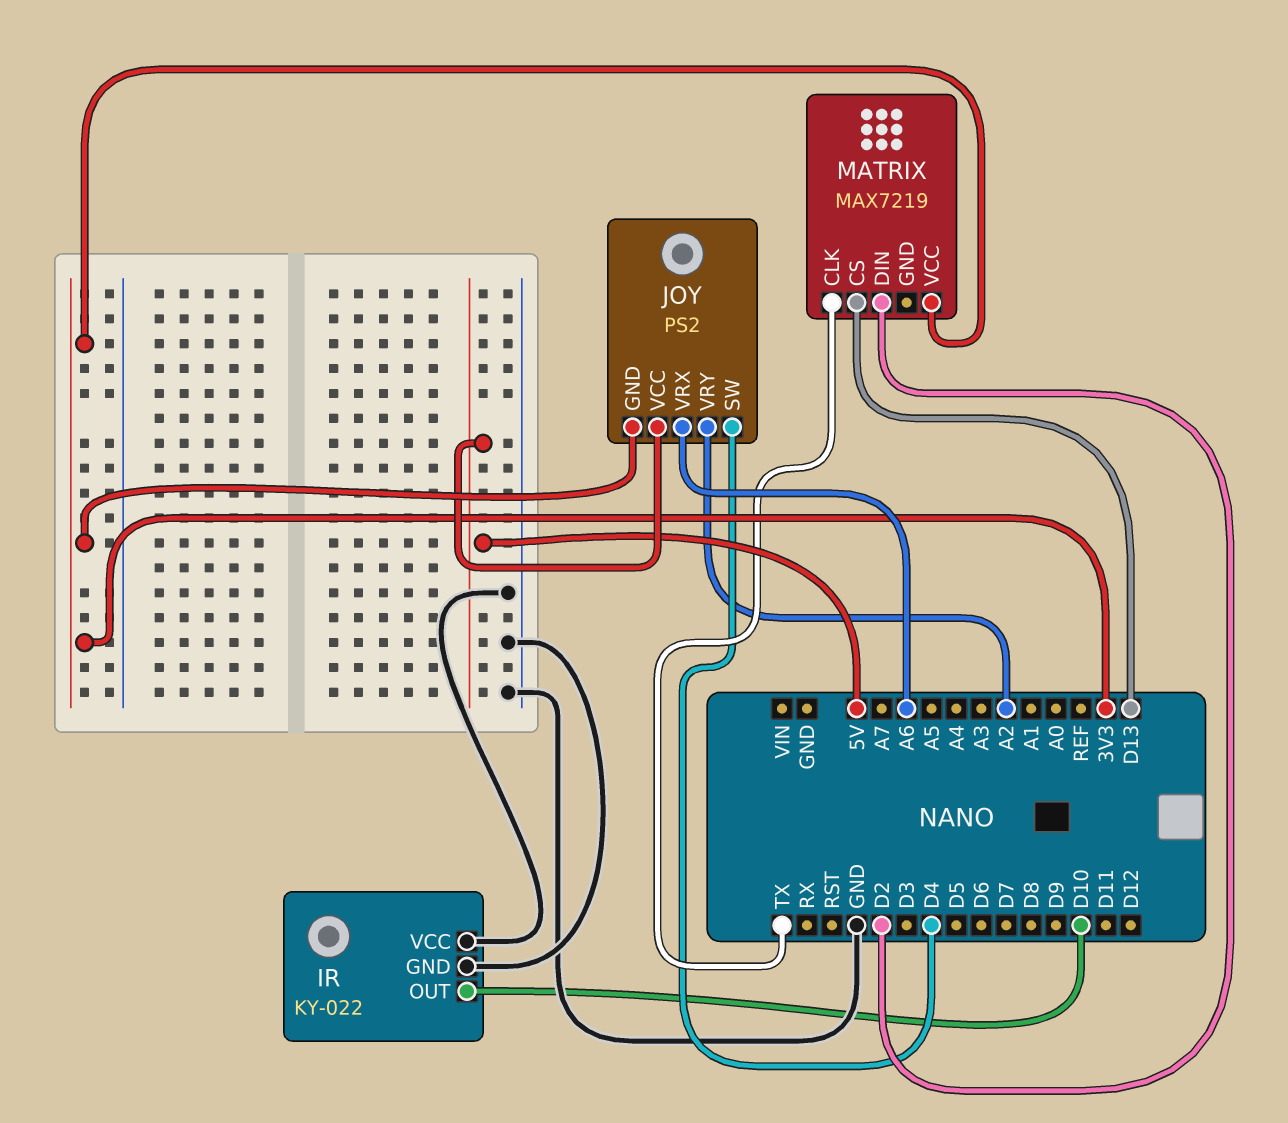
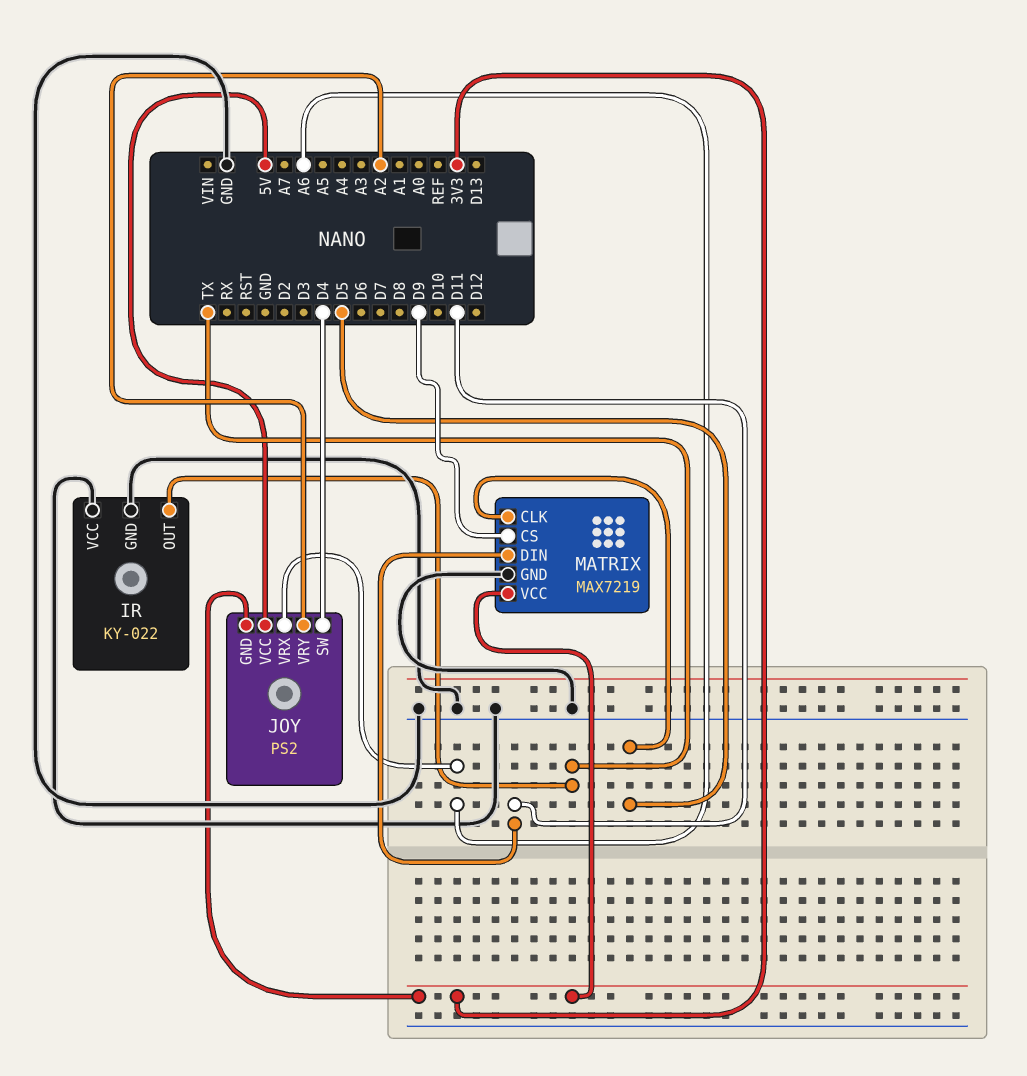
IR pin OUT: D10 -> TX
MATRIX pin CLK: TX -> D5
MATRIX pin CS: D13 -> D9
MATRIX pin DIN: D2 -> D11
MATRIX pin GND: none -> GND

